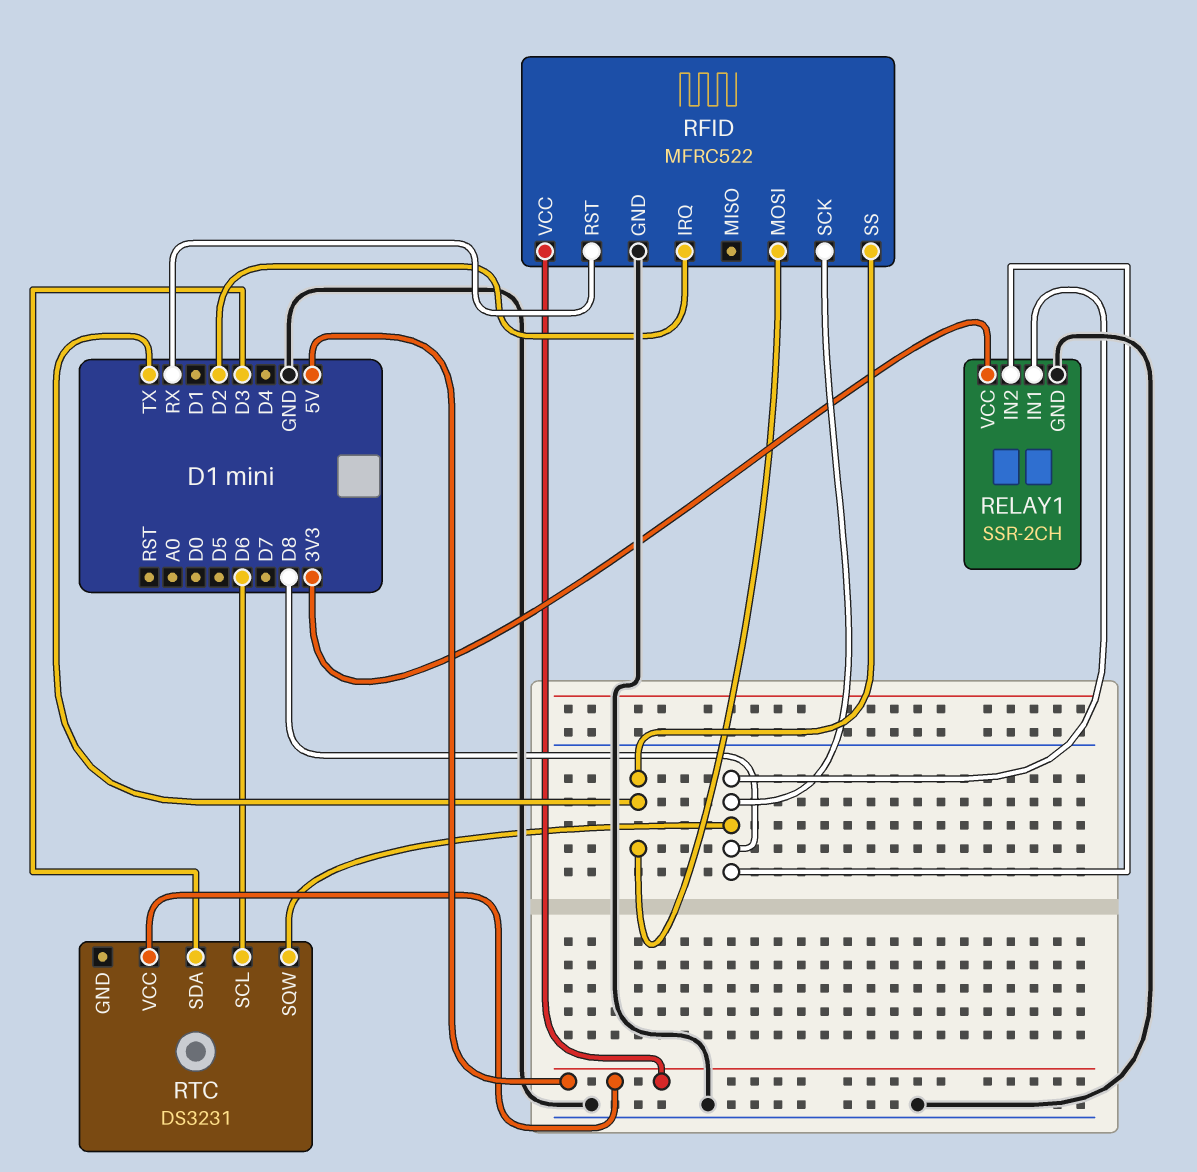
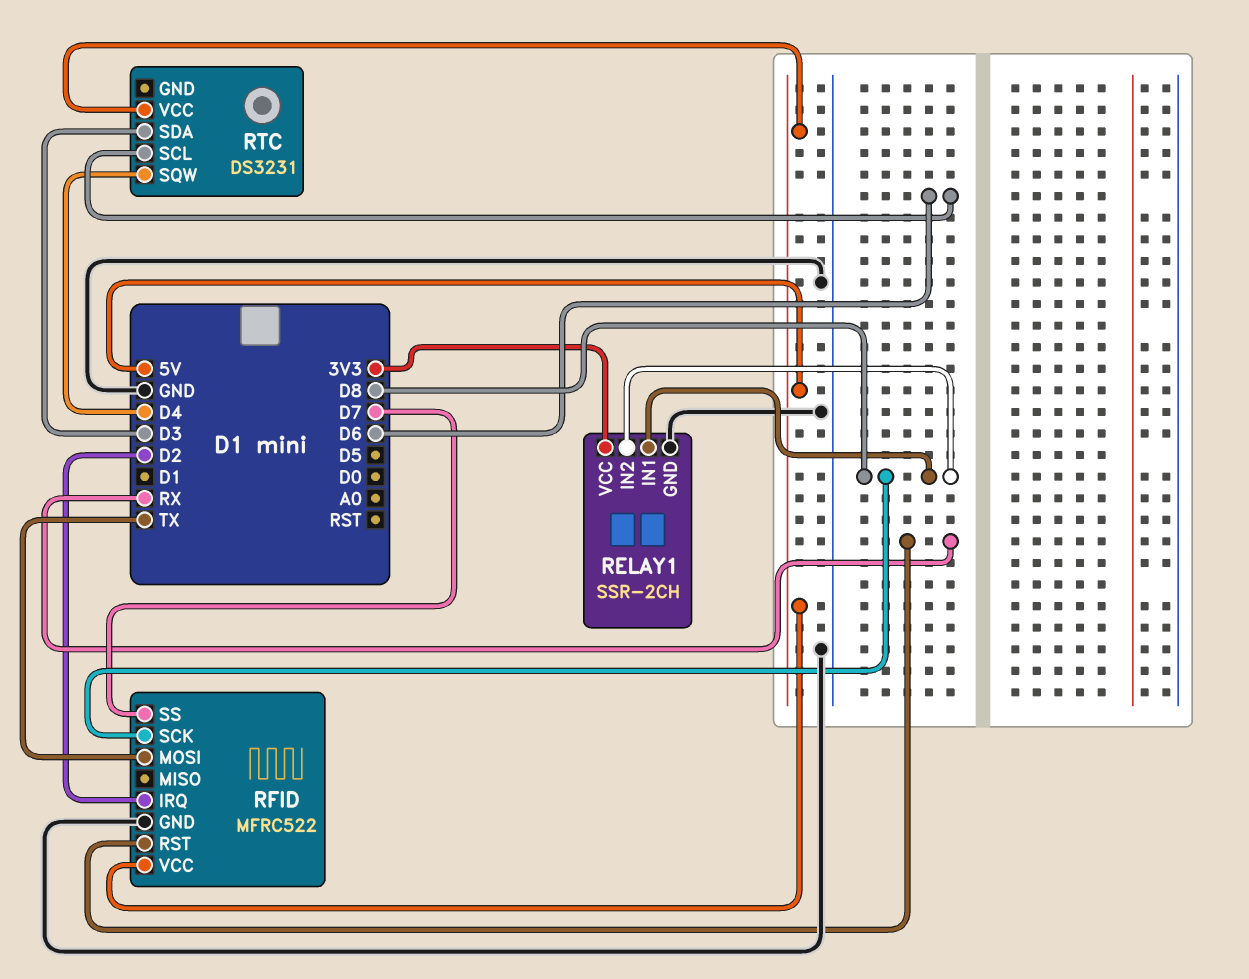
RFID pin SS: TX -> D7
RTC pin SQW: D8 -> D4

